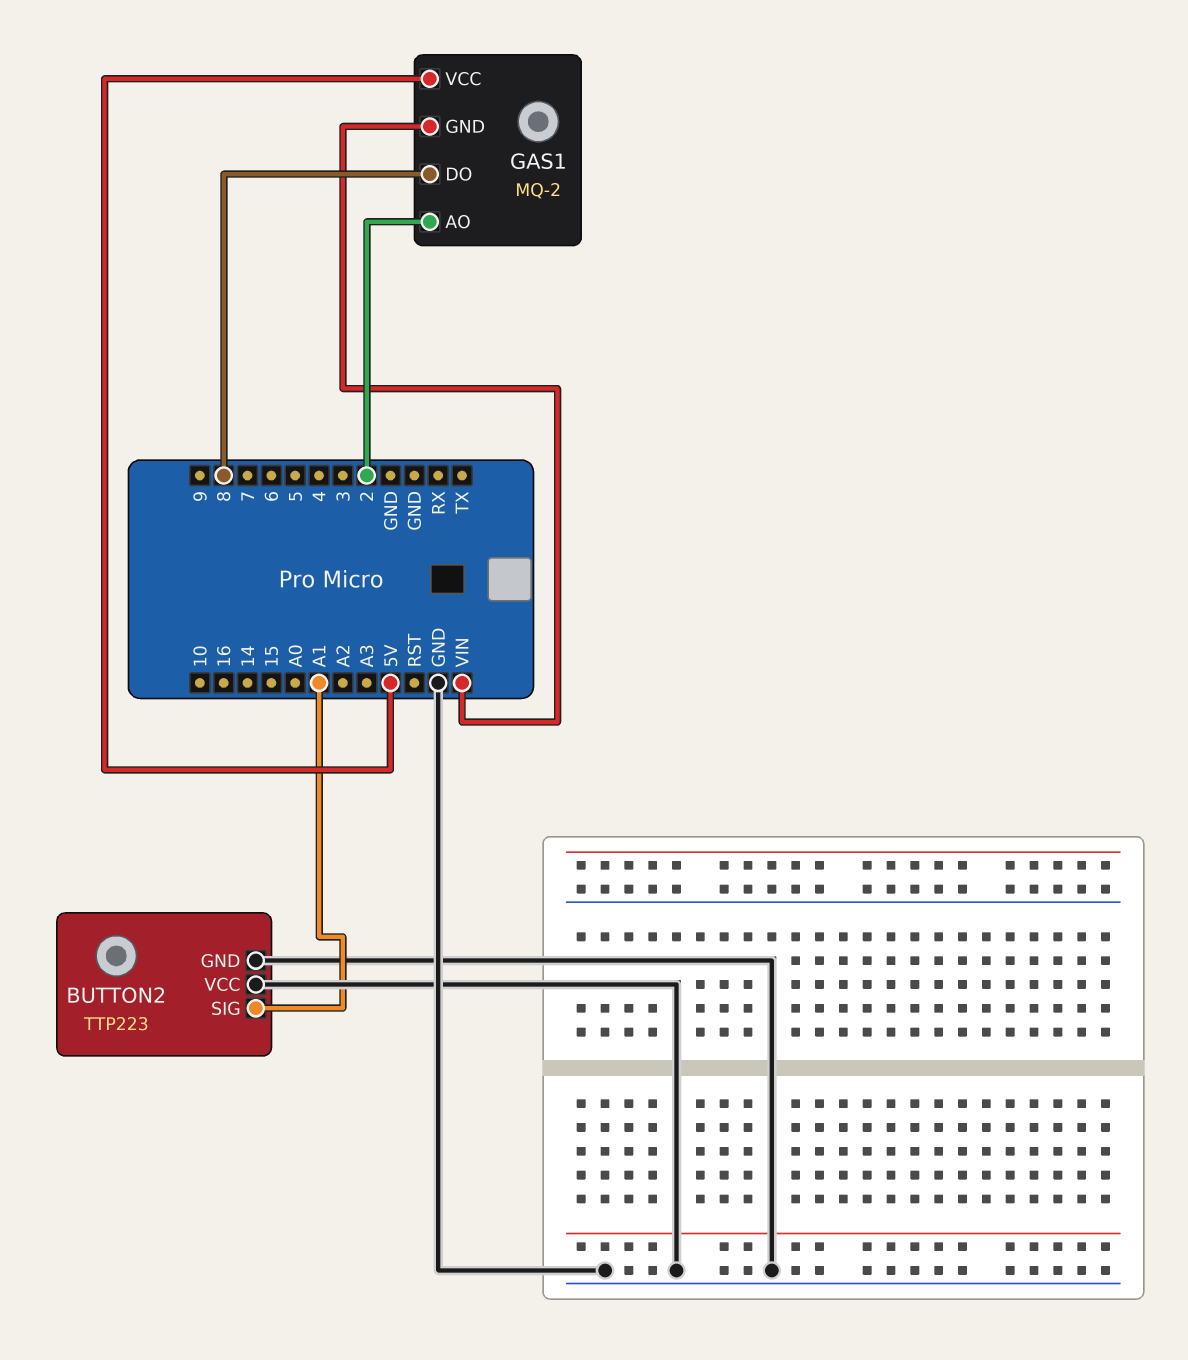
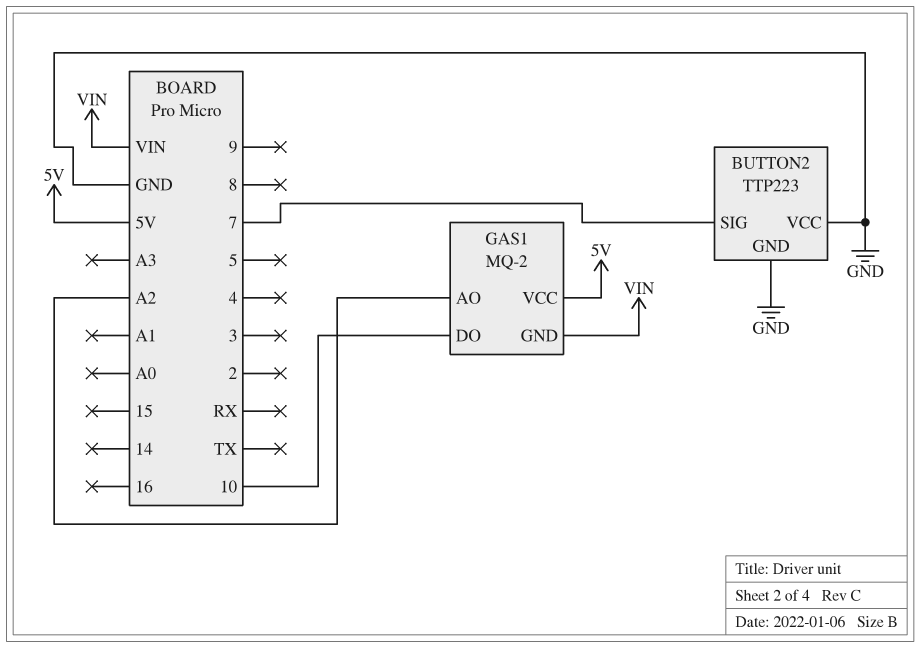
BUTTON2 pin SIG: A1 -> 7
GAS1 pin AO: 2 -> A2
GAS1 pin DO: 8 -> 10

